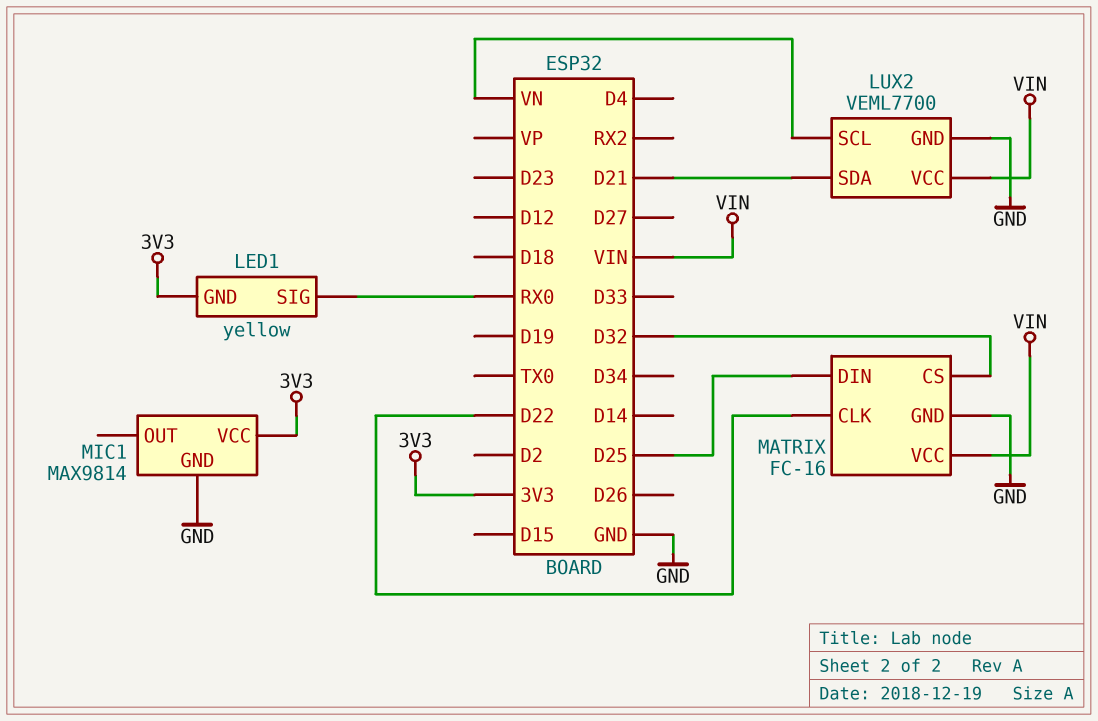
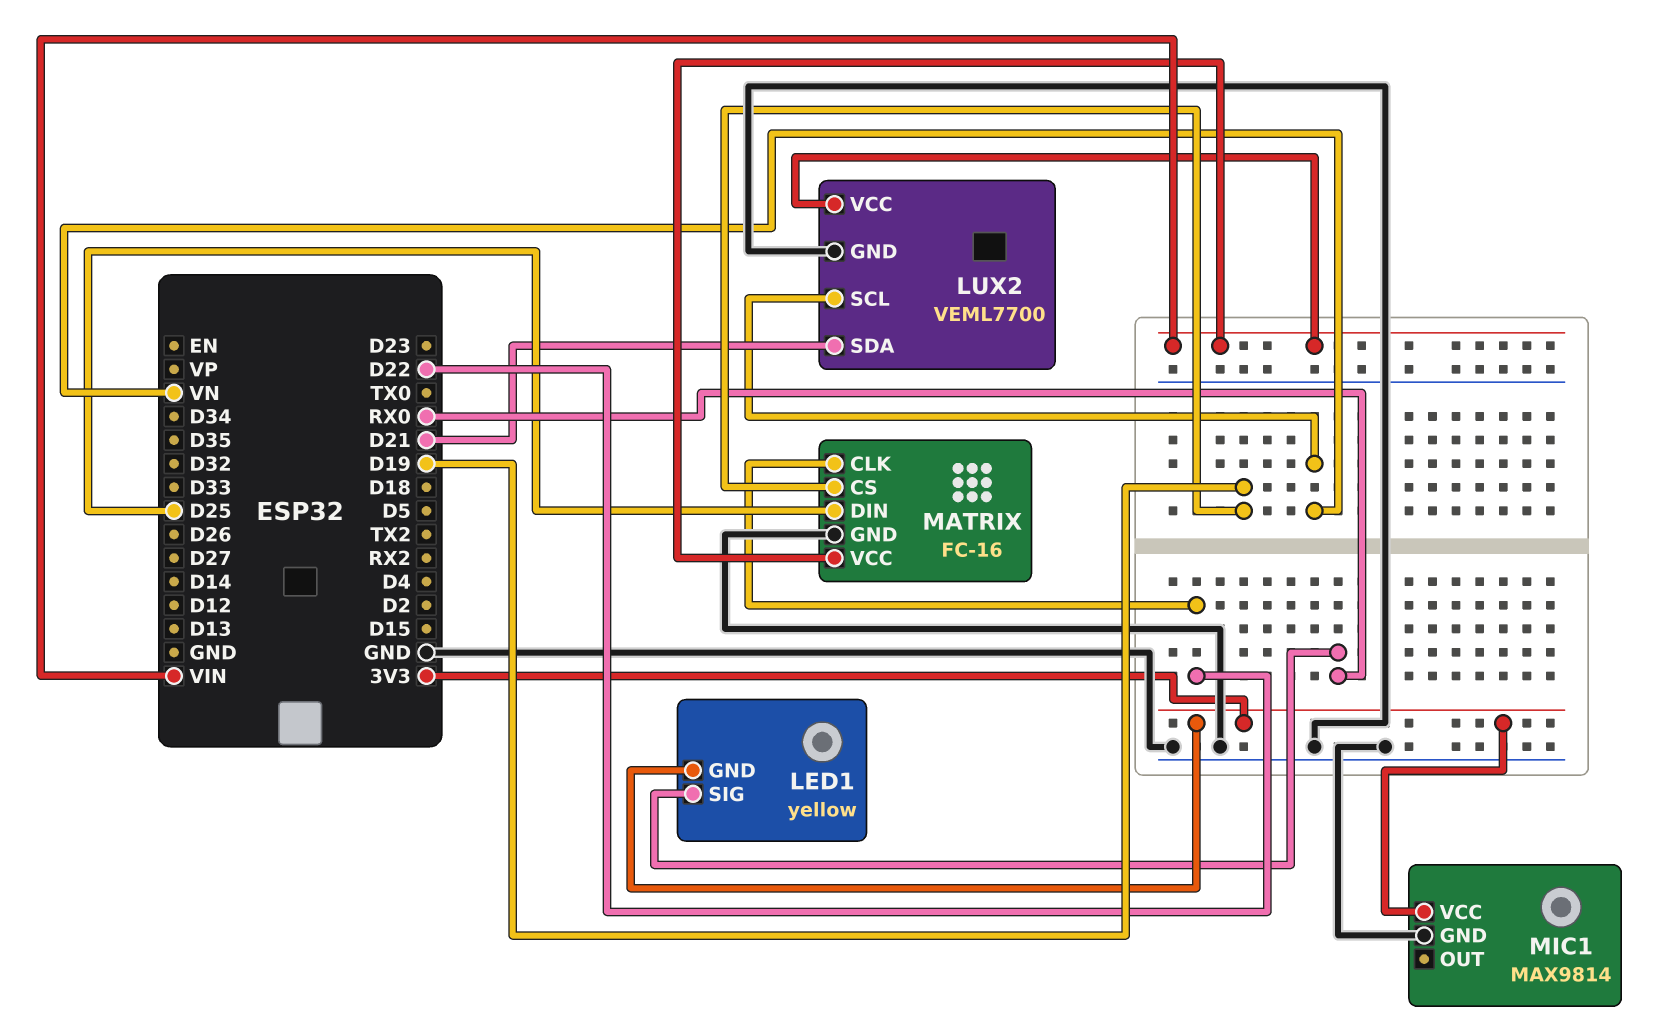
MATRIX pin CS: D32 -> D19

